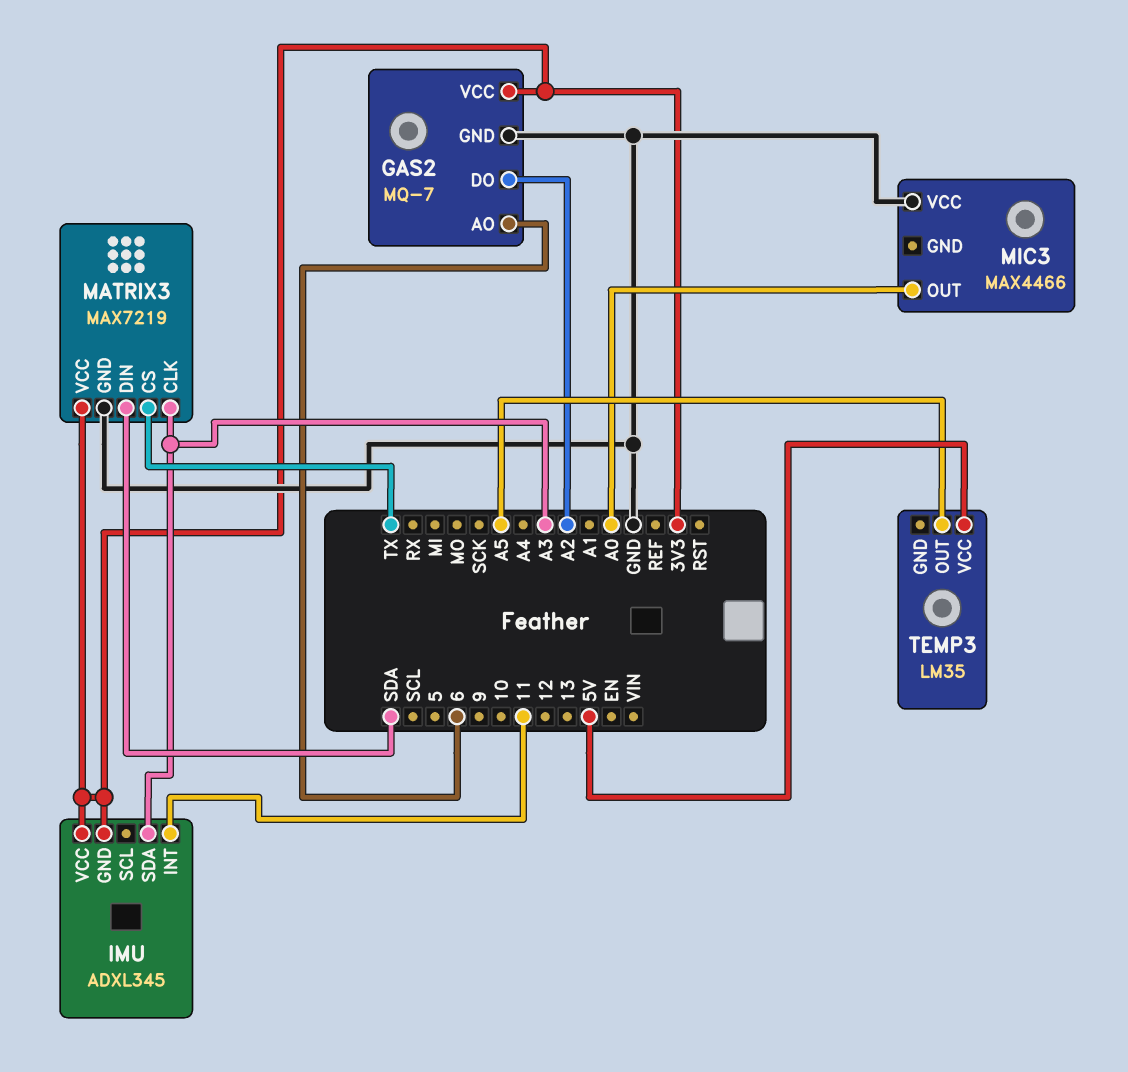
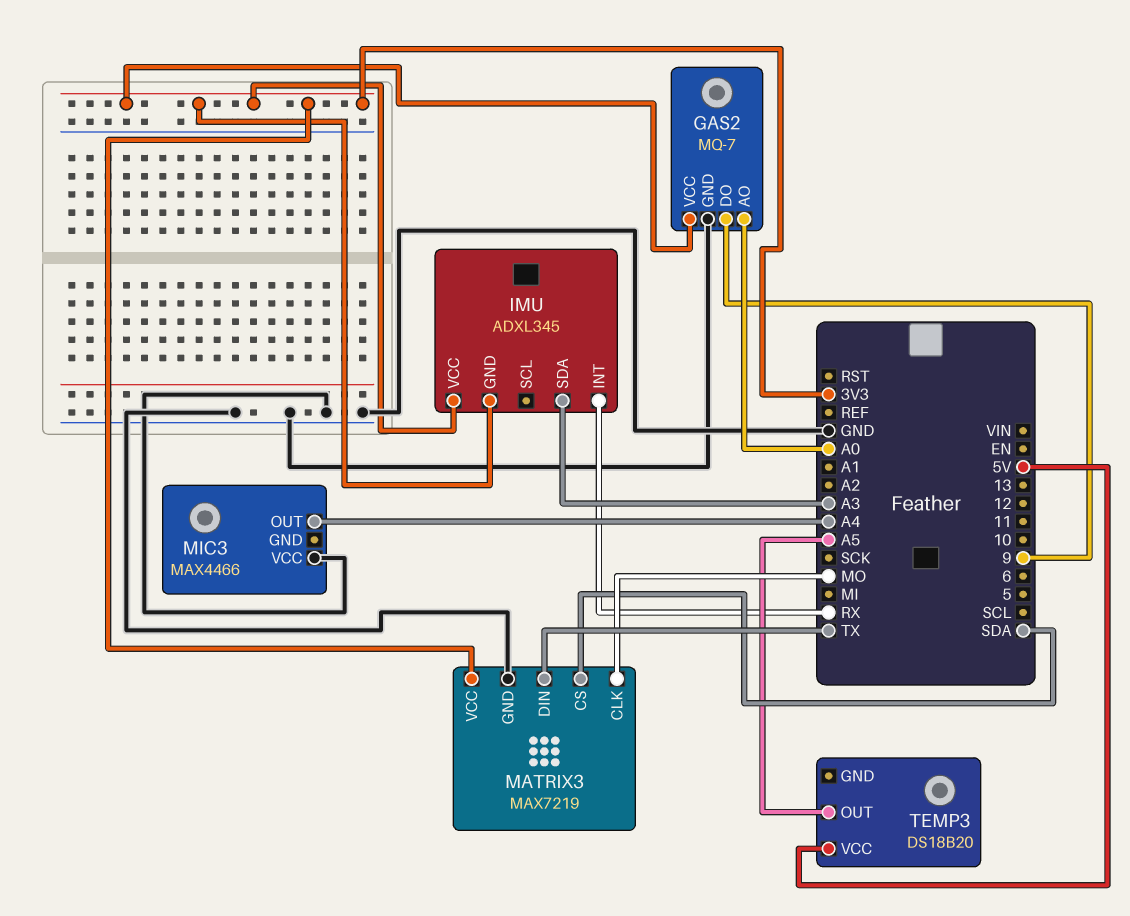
GAS2 pin AO: 6 -> A0
GAS2 pin DO: A2 -> 9
IMU pin INT: 11 -> RX
MATRIX3 pin CLK: A3 -> MO
MATRIX3 pin CS: TX -> SDA
MATRIX3 pin DIN: SDA -> TX
MIC3 pin OUT: A0 -> A4
TEMP3: LM35 -> DS18B20

